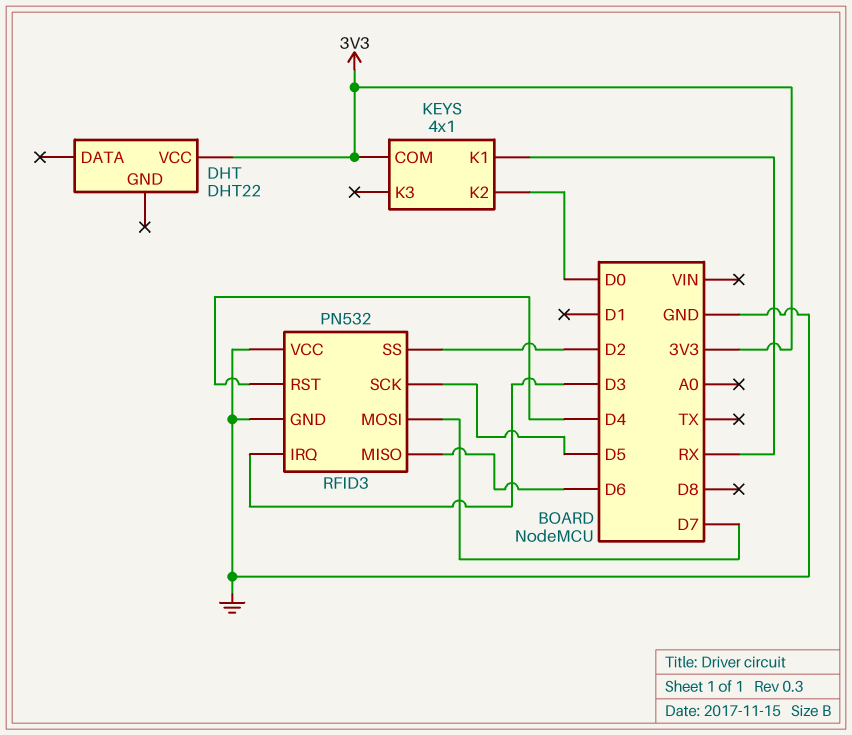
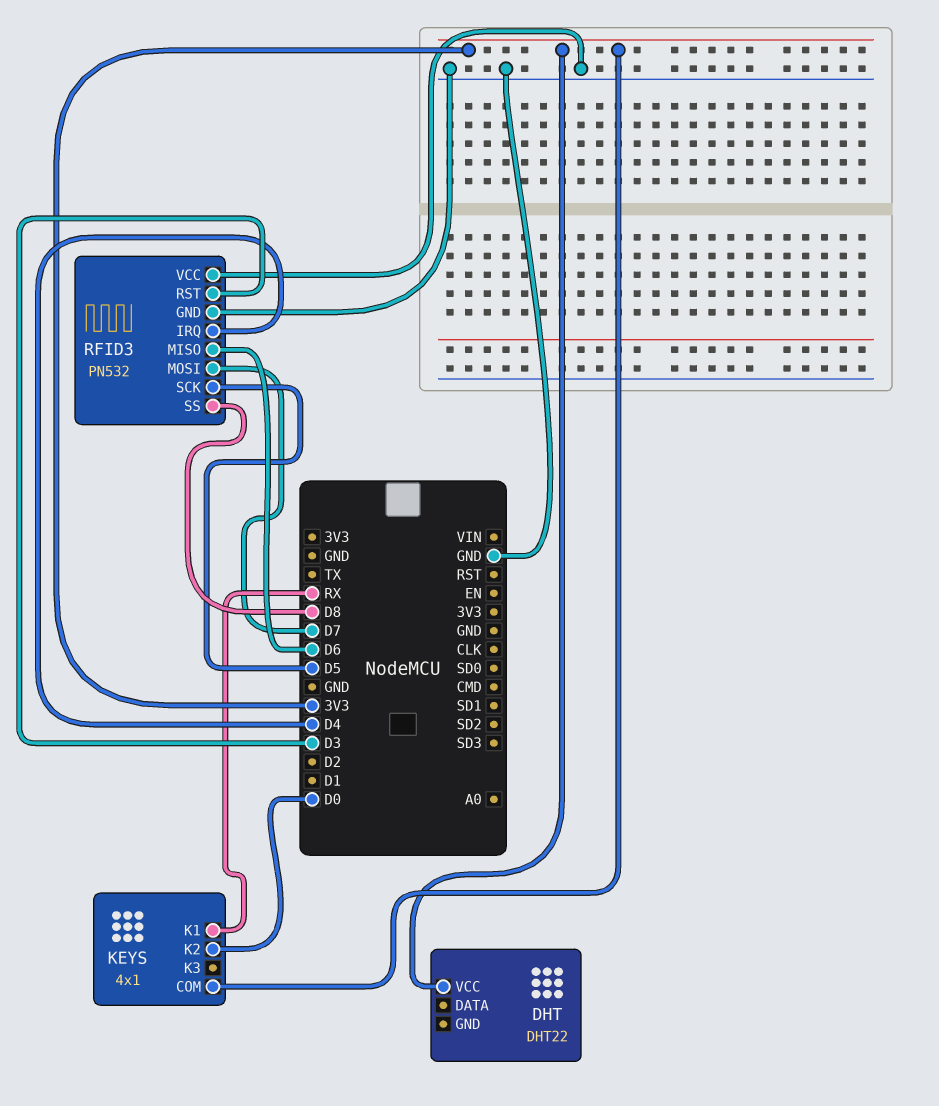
RFID3 pin IRQ: D3 -> D4
RFID3 pin RST: D4 -> D3
RFID3 pin SS: D2 -> D8

